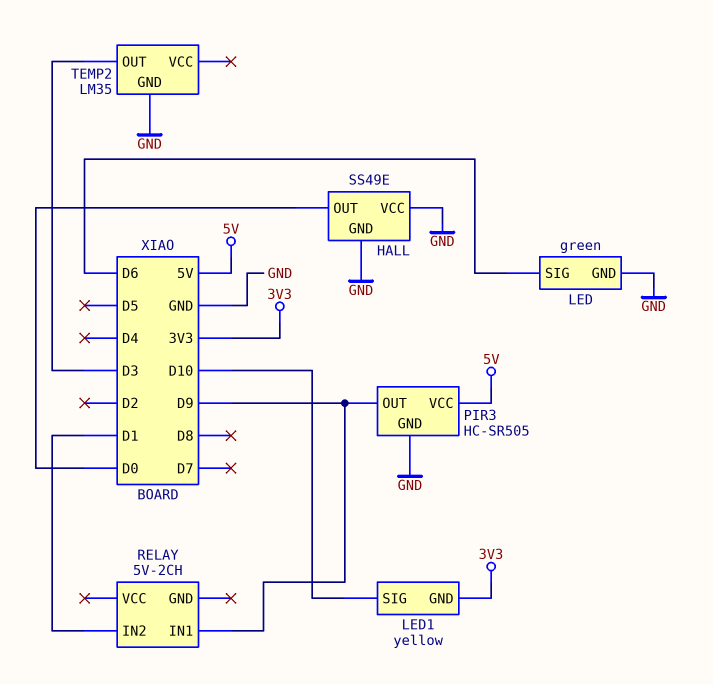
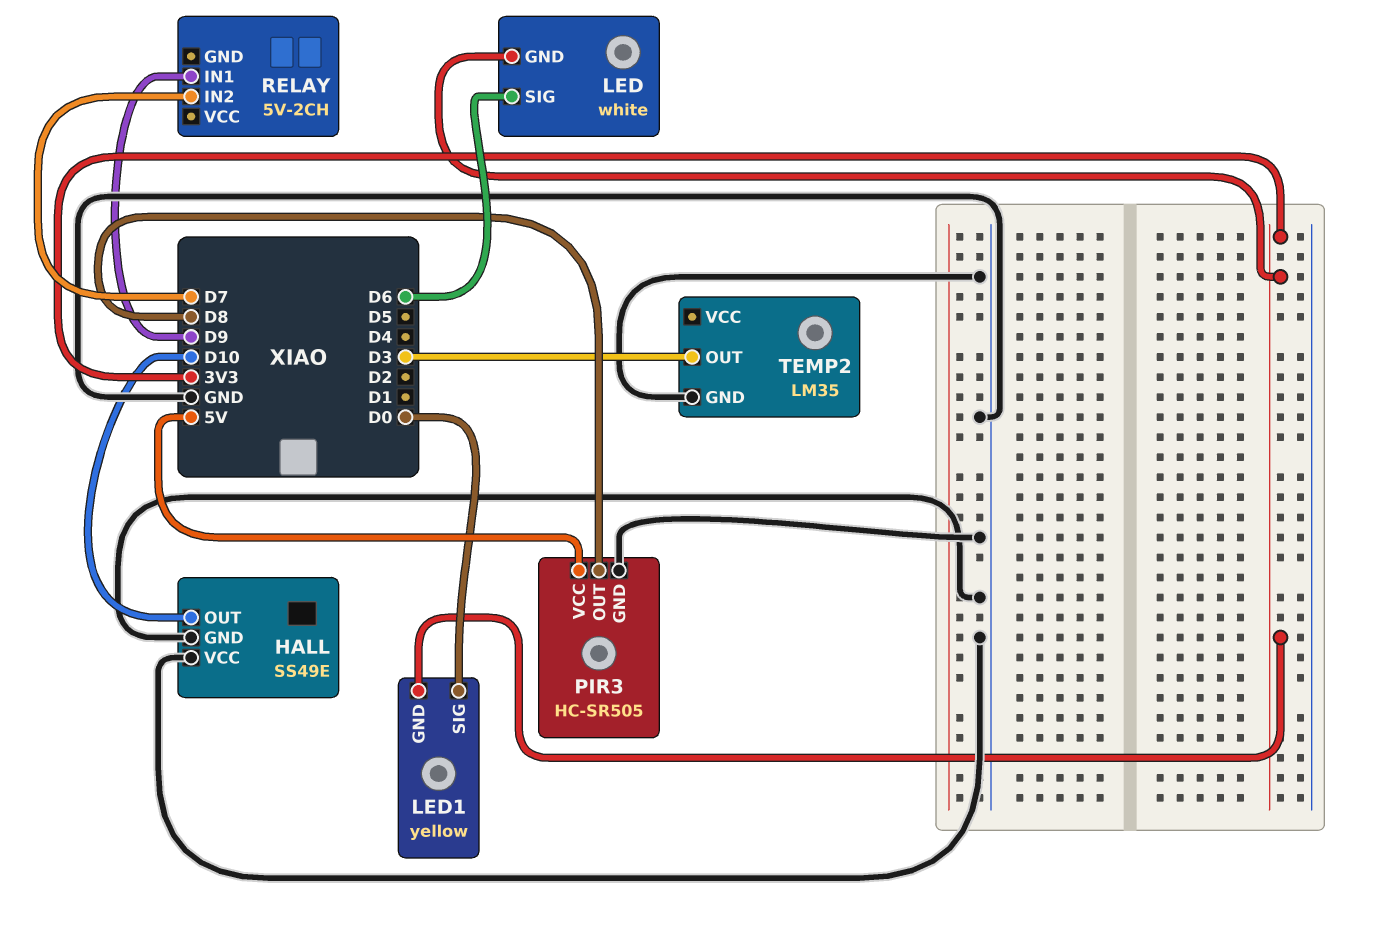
HALL pin OUT: D0 -> D10
LED: green -> white
LED pin GND: GND -> 3V3
LED1 pin SIG: D10 -> D0
PIR3 pin OUT: D9 -> D8
RELAY pin IN2: D1 -> D7

